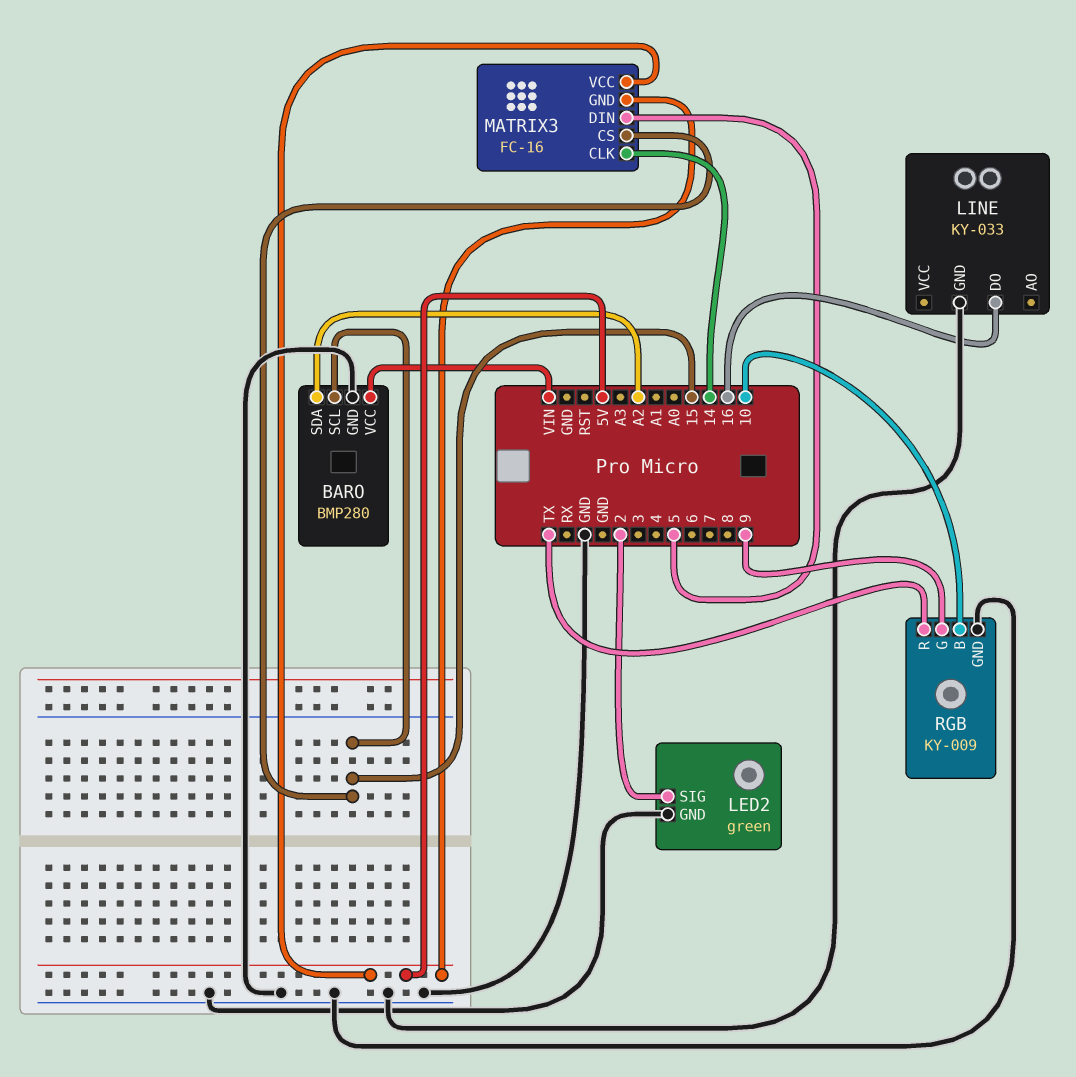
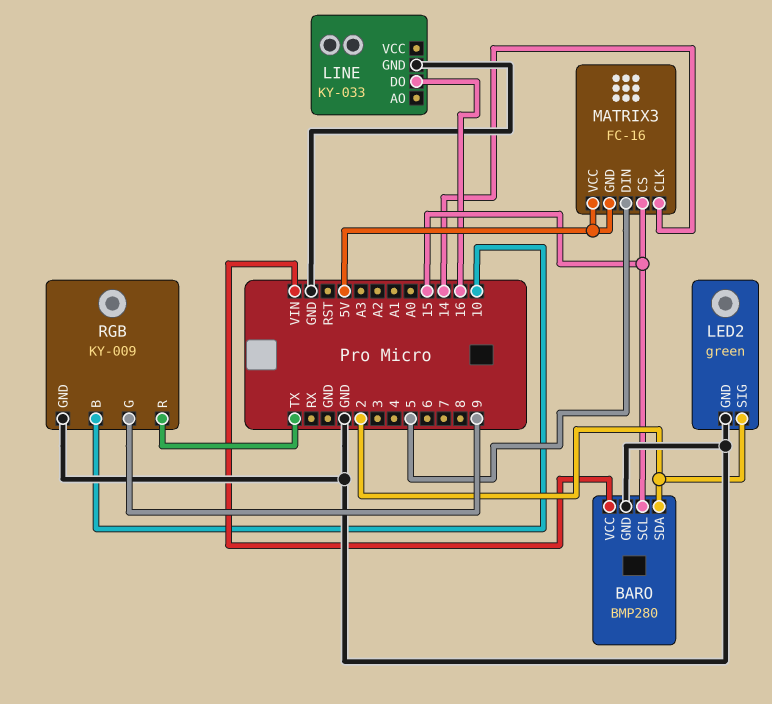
BARO pin SDA: A2 -> 2

